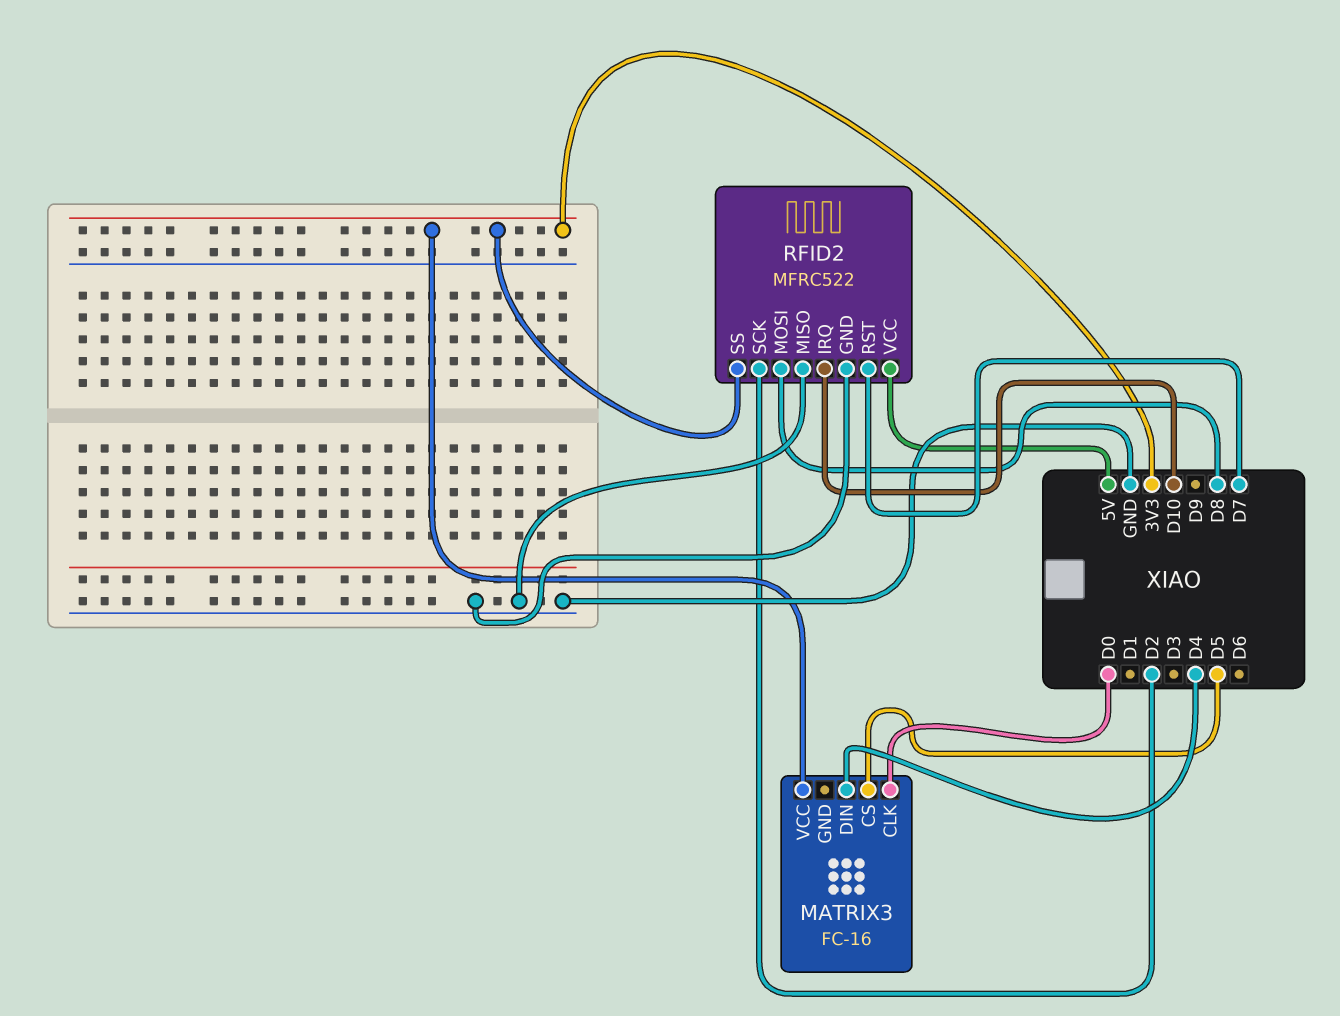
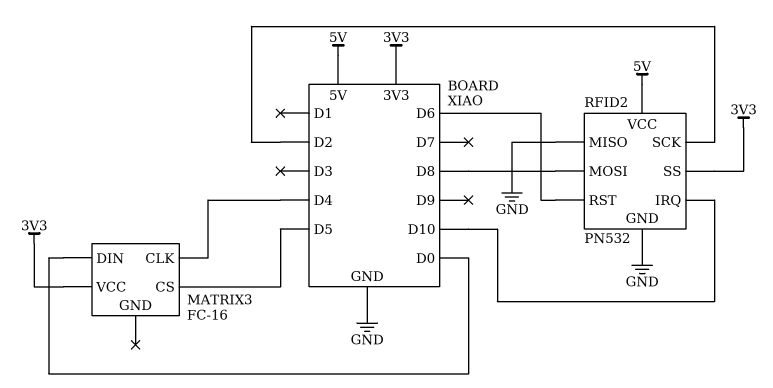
MATRIX3 pin CLK: D0 -> D4
MATRIX3 pin DIN: D4 -> D0
RFID2: MFRC522 -> PN532
RFID2 pin RST: D7 -> D6

